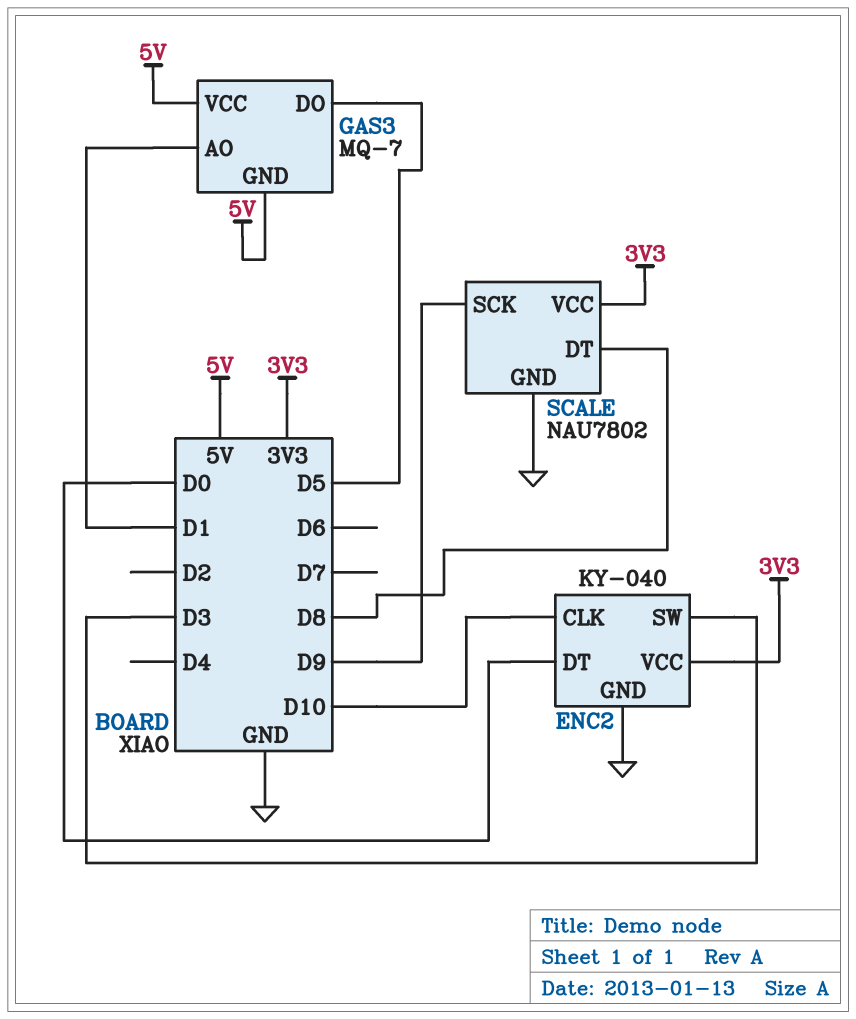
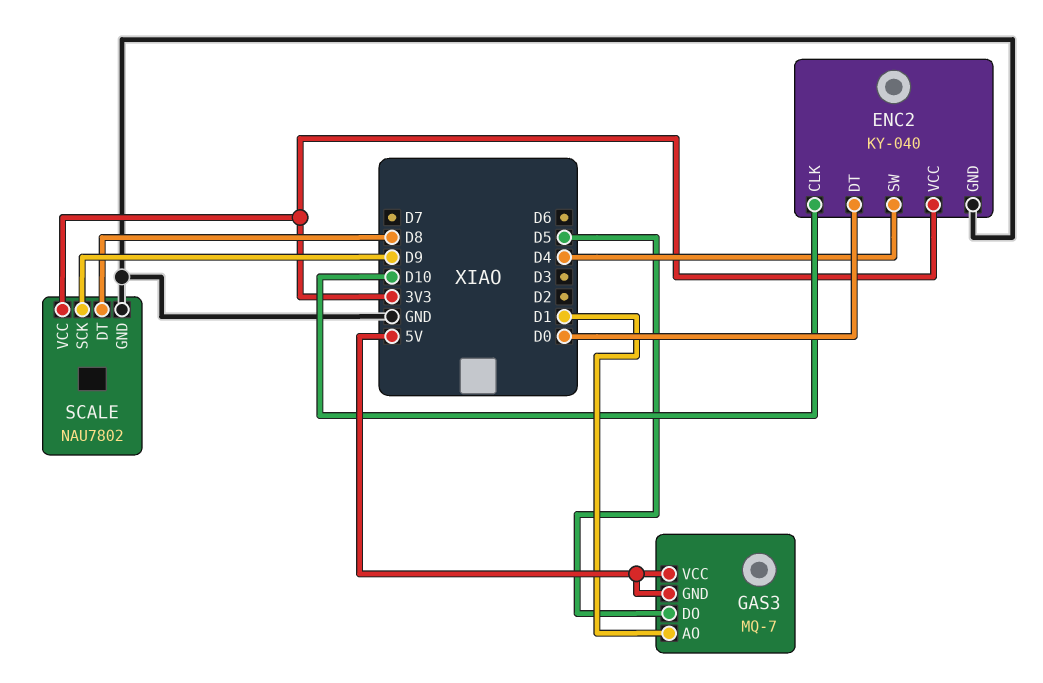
ENC2 pin SW: D3 -> D4

